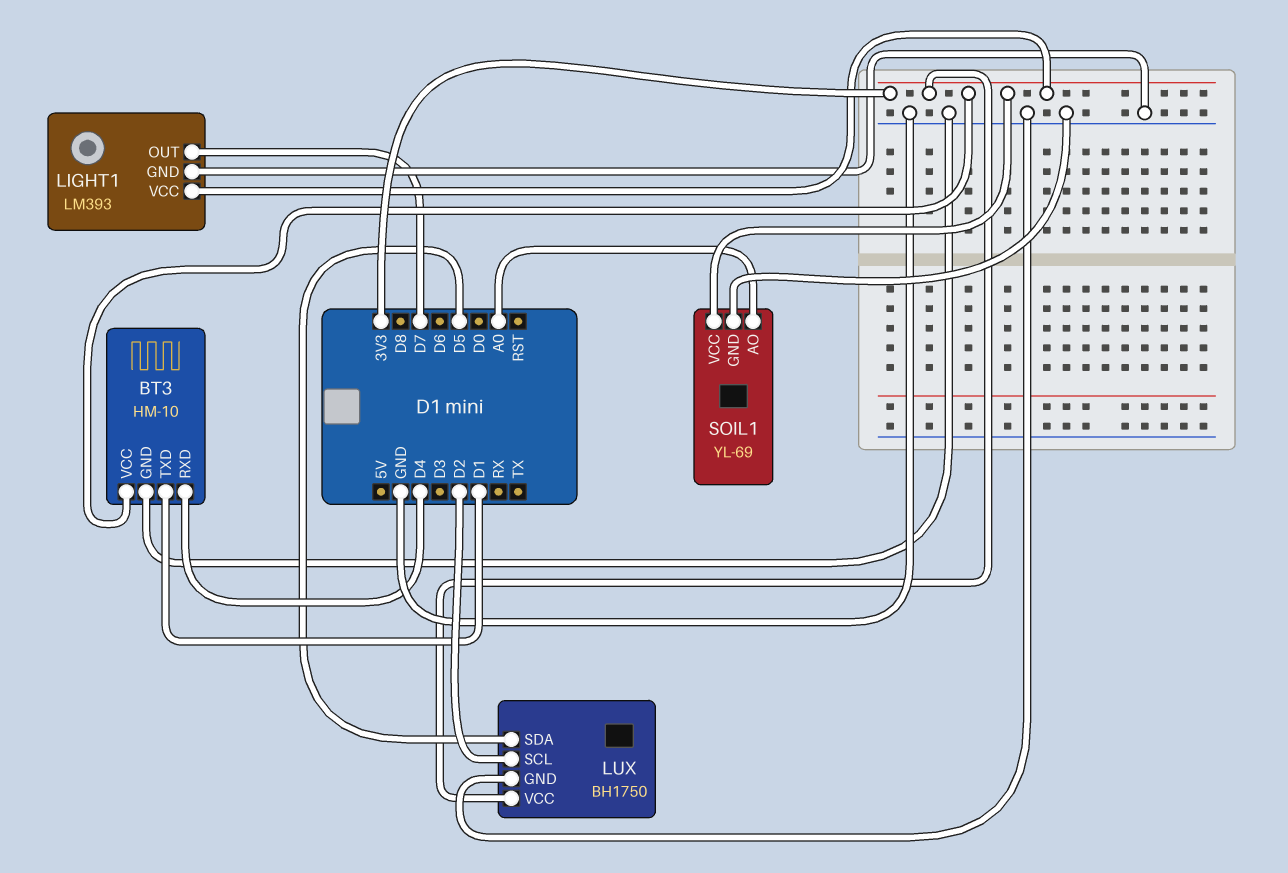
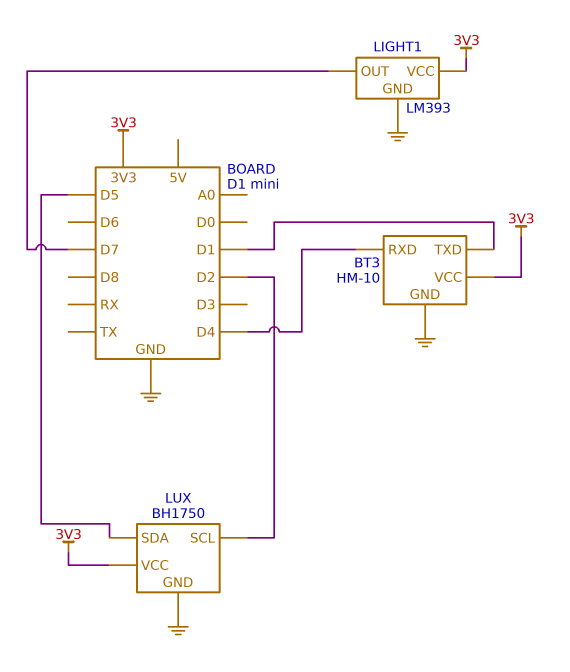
SOIL1: YL-69 -> none
SOIL1 pin AO: A0 -> none
SOIL1 pin GND: GND -> none
SOIL1 pin VCC: 3V3 -> none

